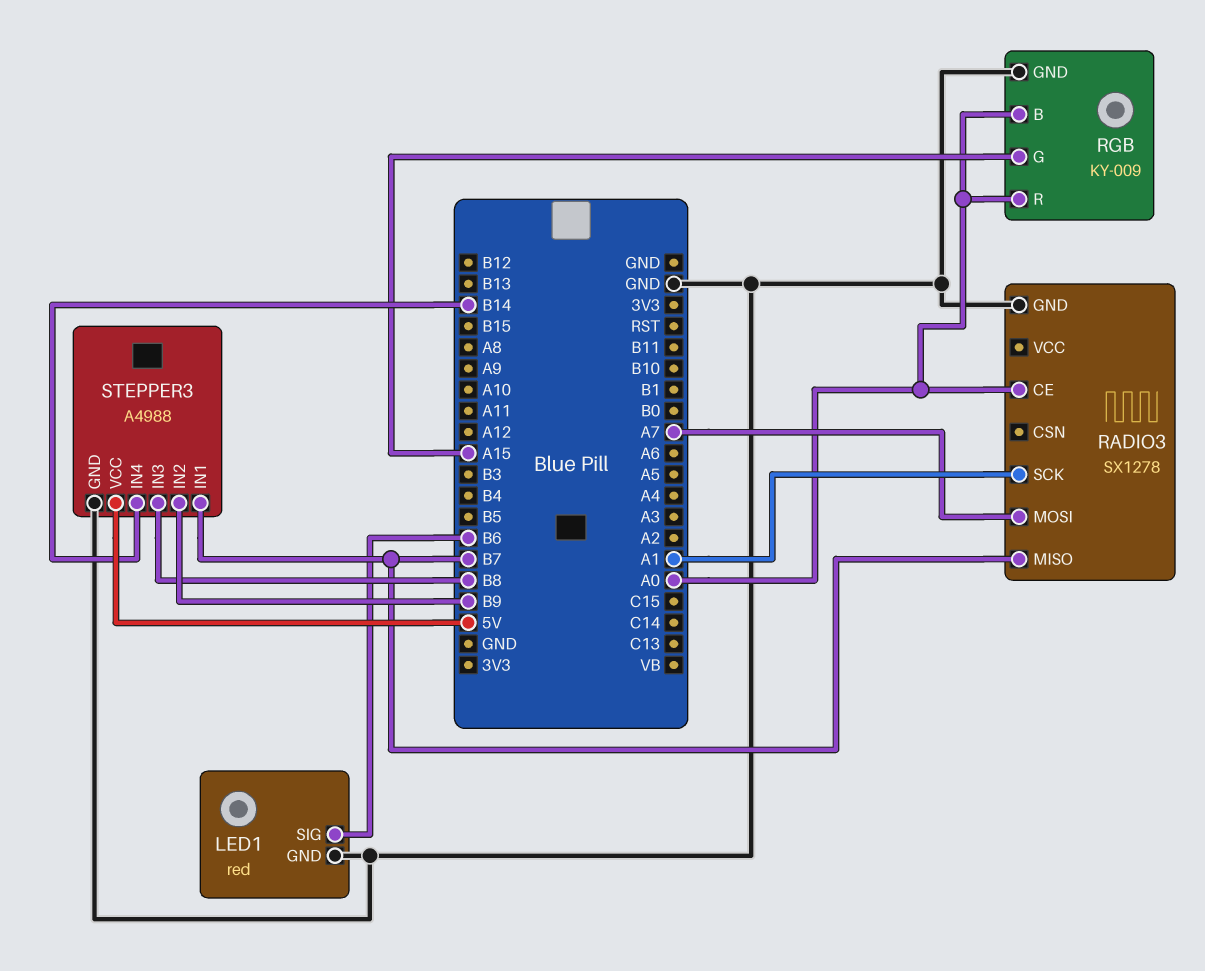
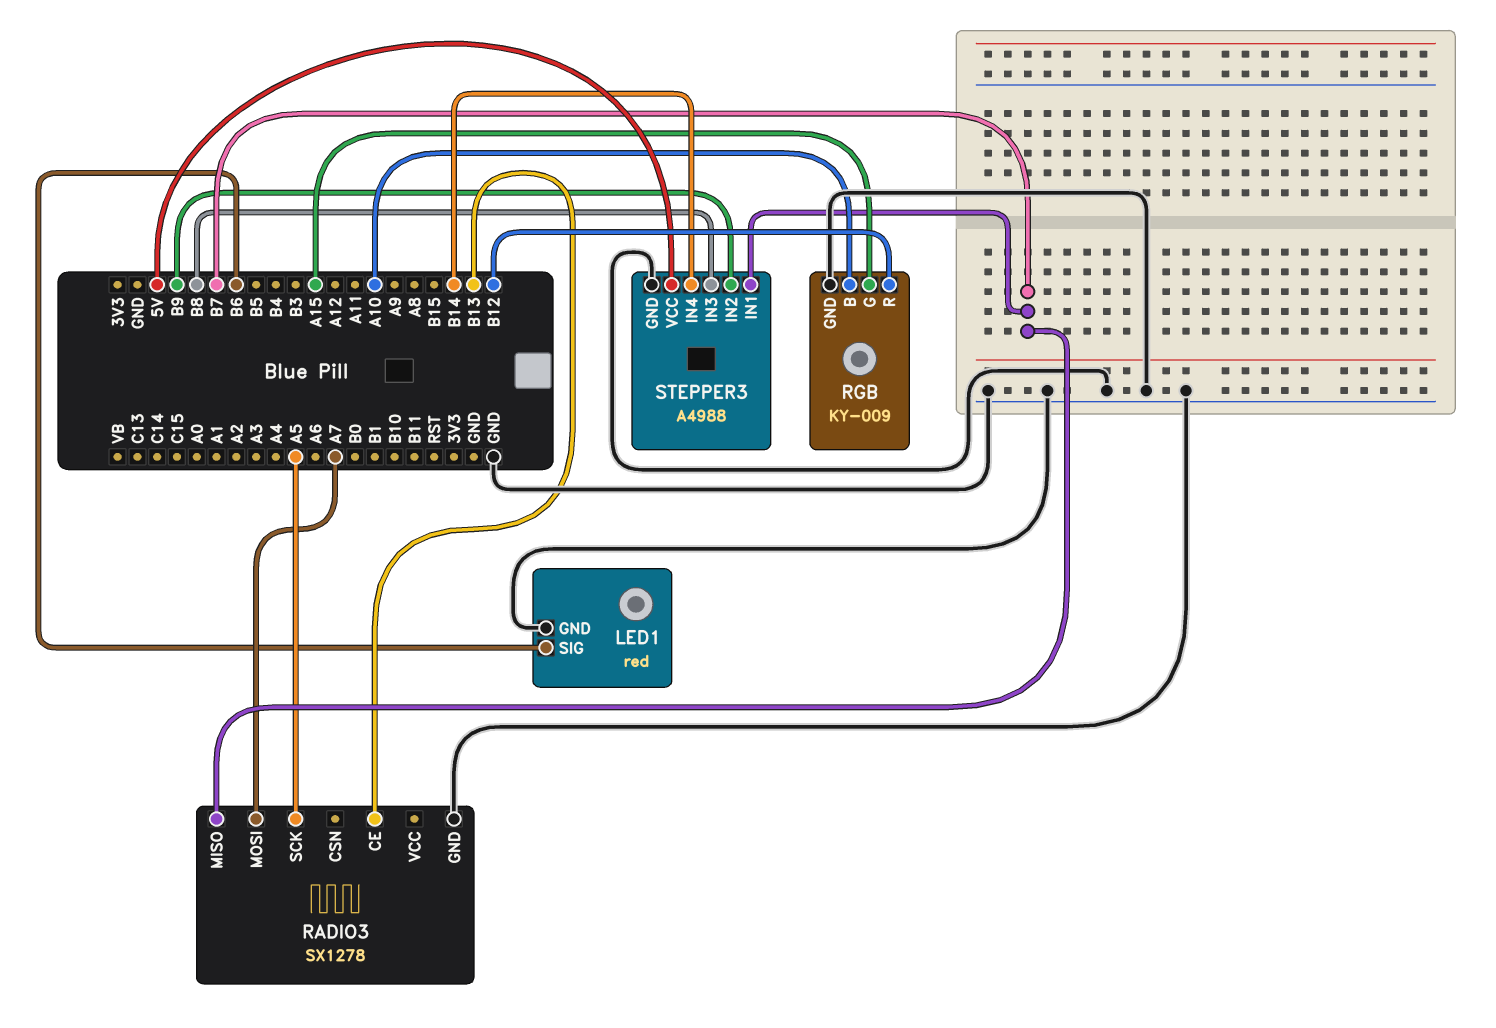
RADIO3 pin CE: A0 -> B13
RADIO3 pin SCK: A1 -> A5
RGB pin B: A0 -> A10
RGB pin R: A0 -> B12

